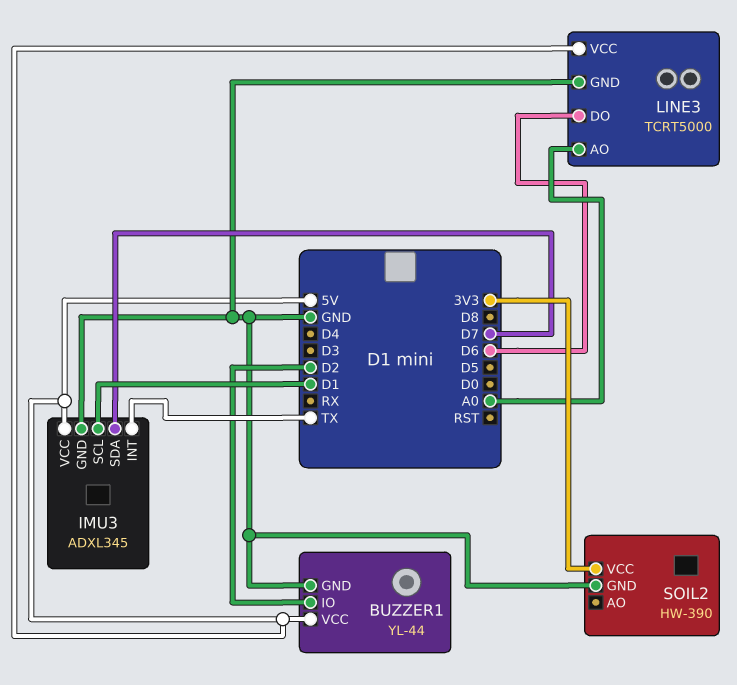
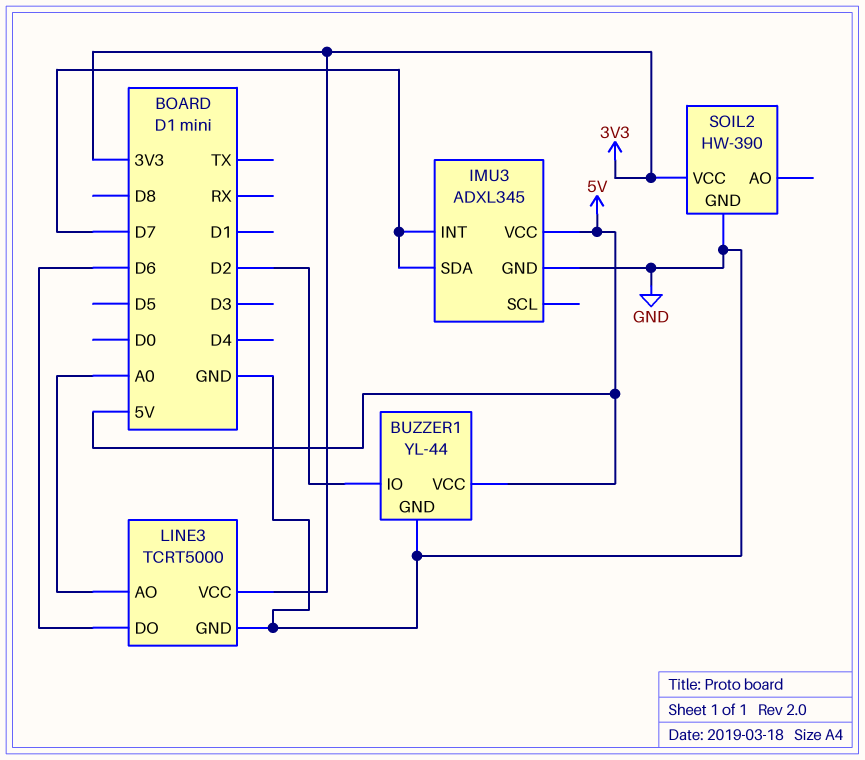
IMU3 pin INT: TX -> D7
IMU3 pin SCL: D1 -> none
LINE3 pin VCC: 5V -> 3V3

